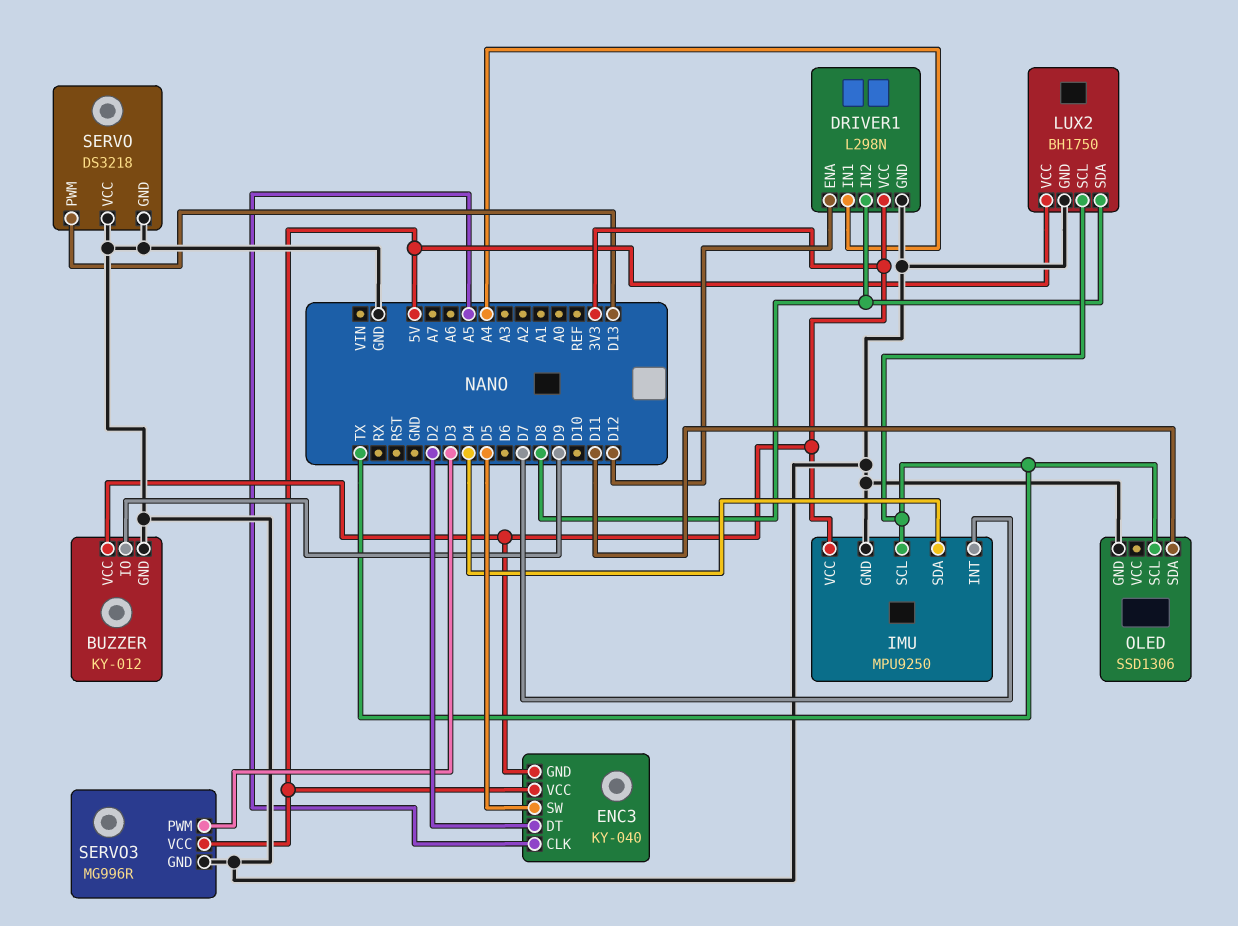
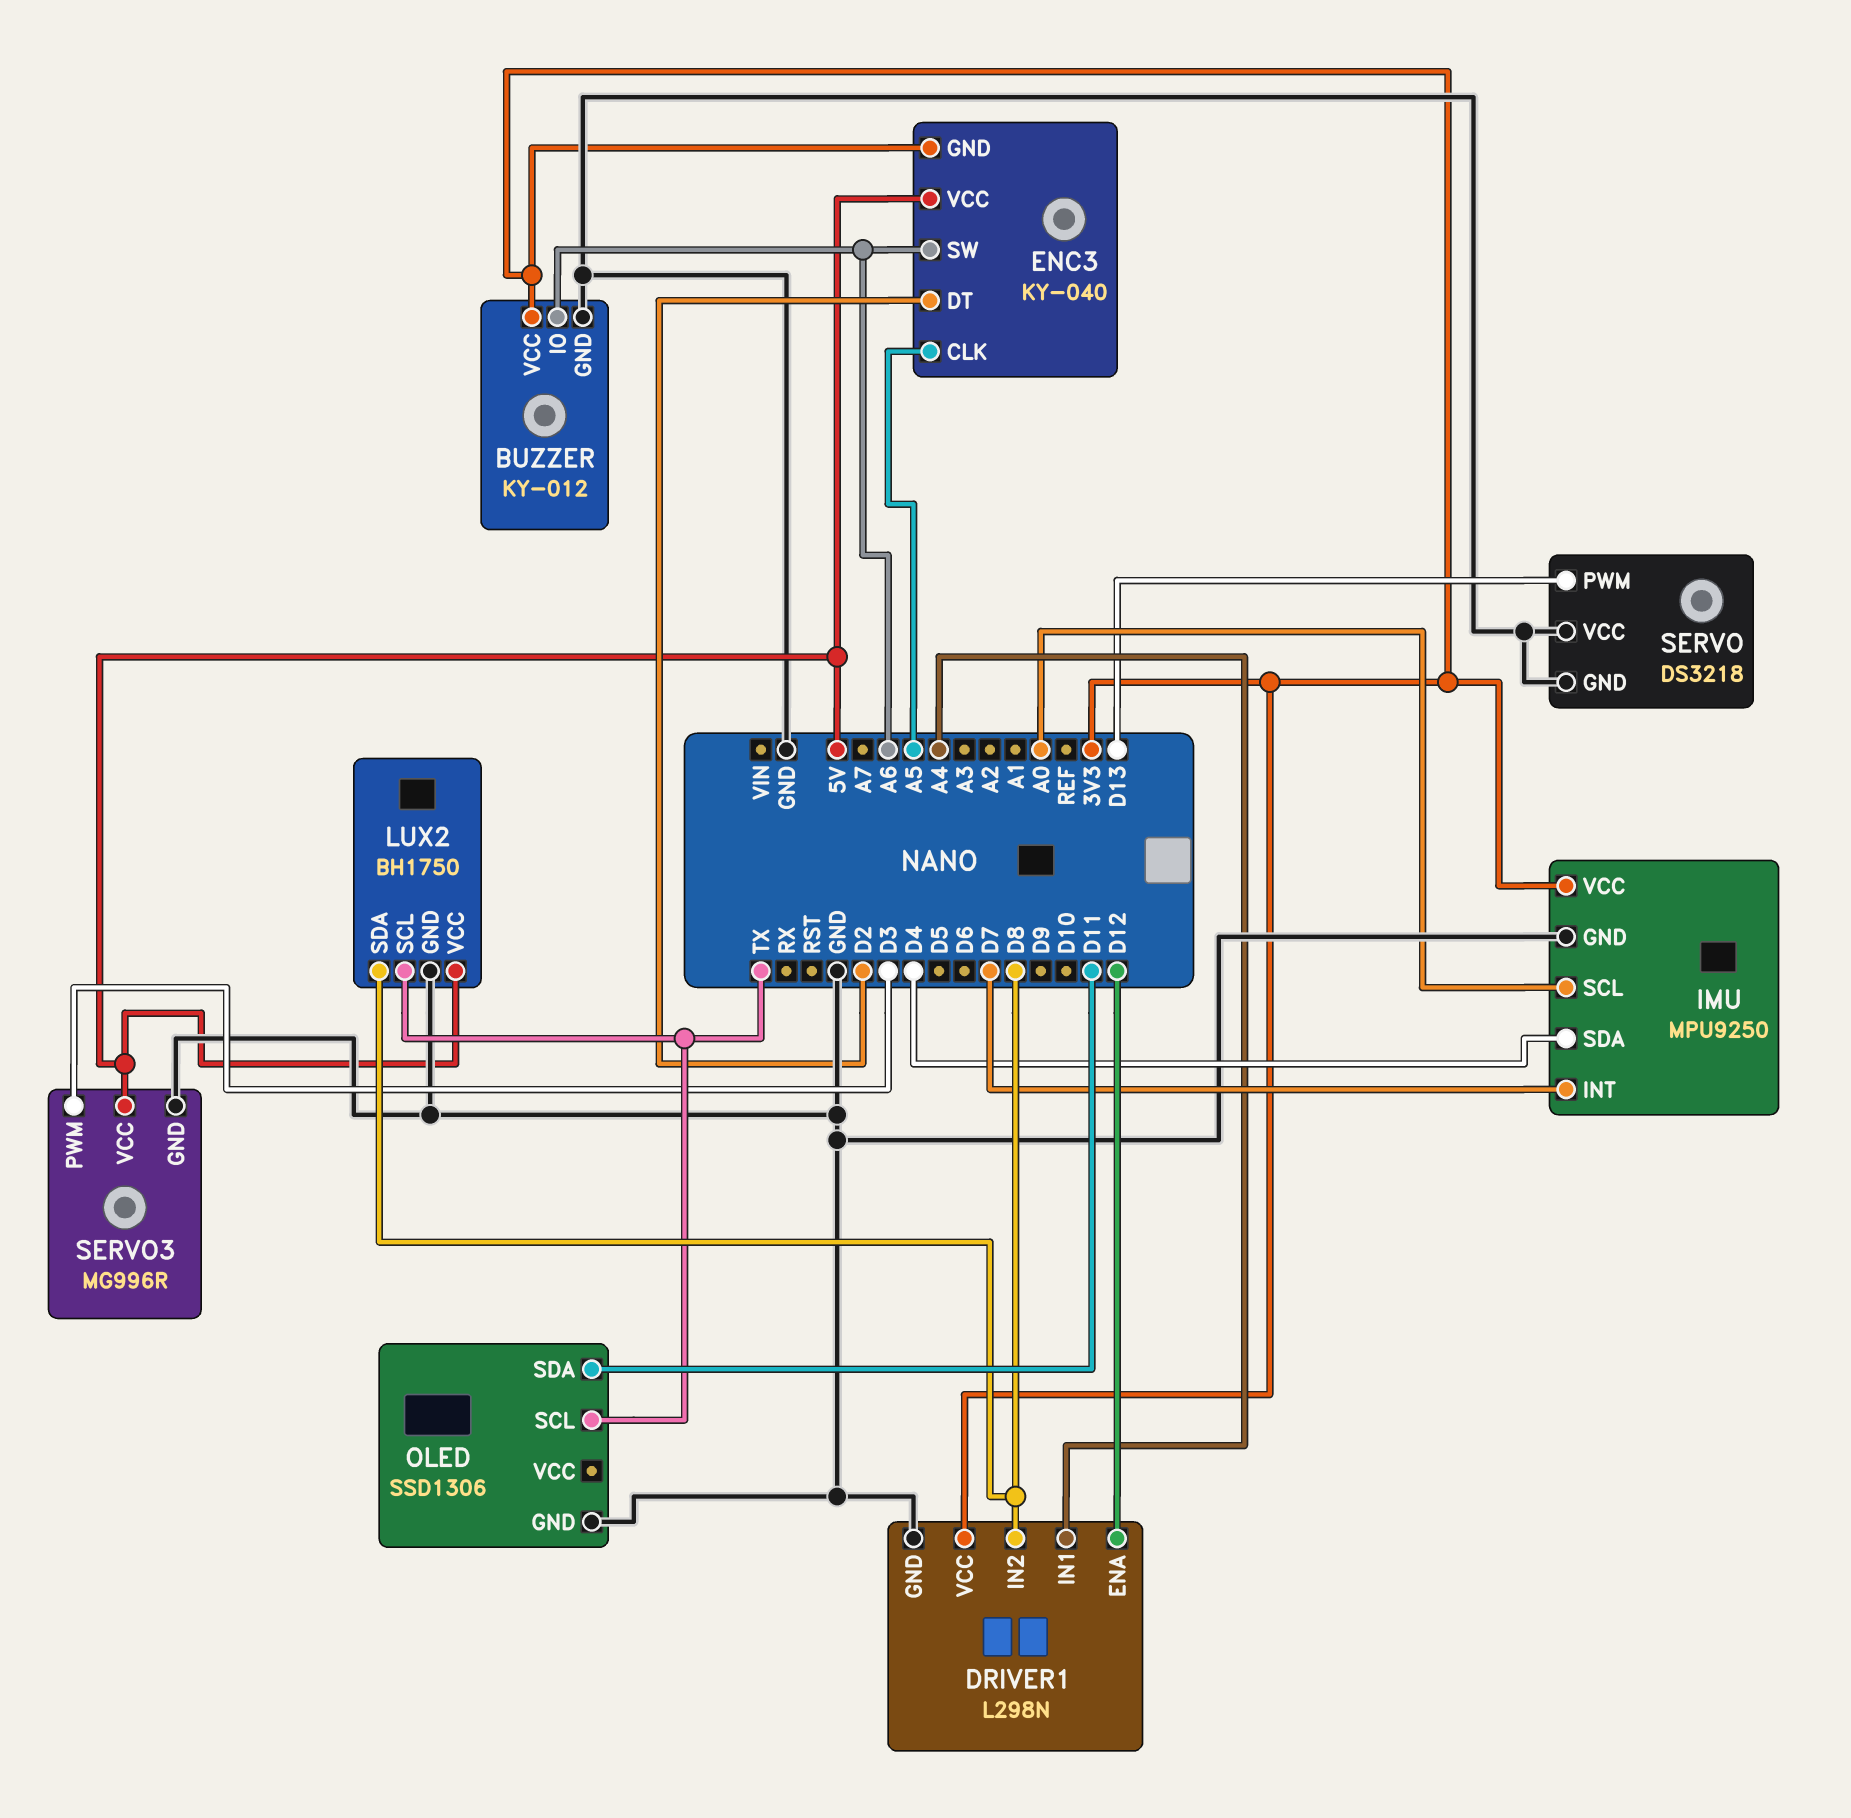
BUZZER pin IO: D9 -> A6
ENC3 pin SW: D5 -> A6
IMU pin SCL: TX -> A0

